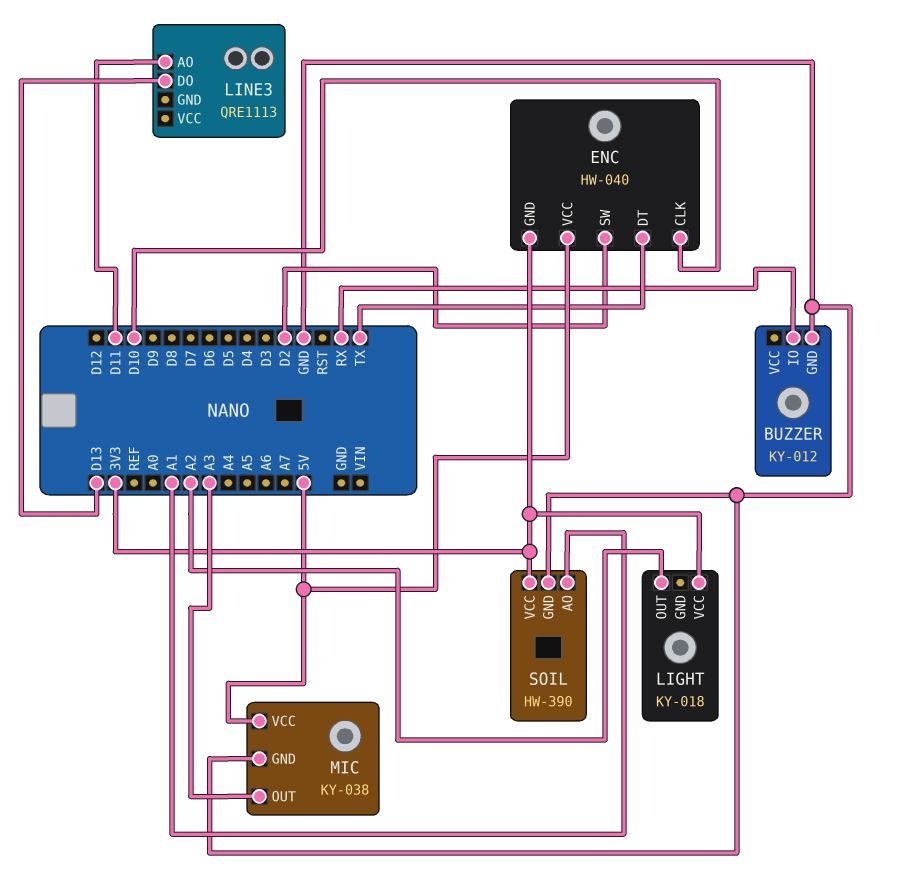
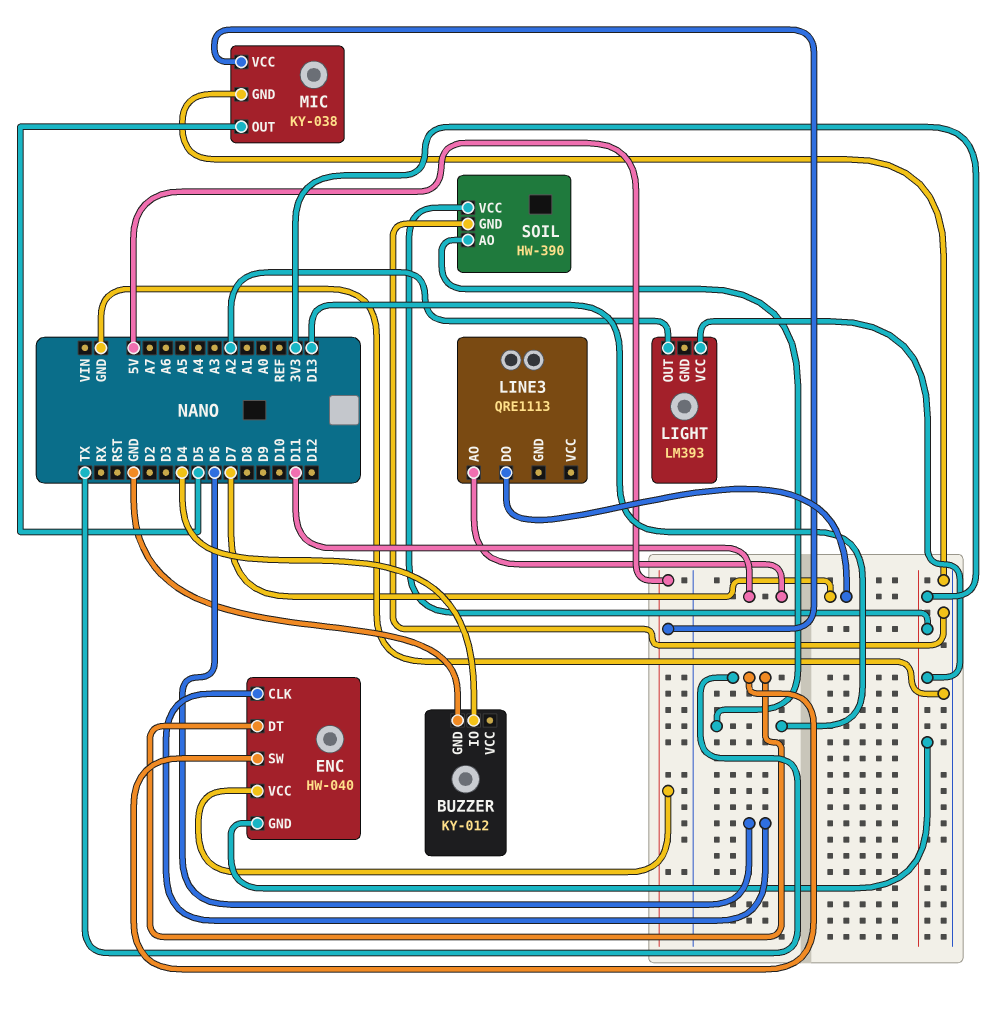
BUZZER pin IO: RX -> D4
ENC pin CLK: D10 -> D6
ENC pin SW: D2 -> TX
LIGHT: KY-018 -> LM393
LINE3 pin DO: D13 -> D7
MIC pin OUT: A3 -> D5
SOIL pin AO: A1 -> D13

